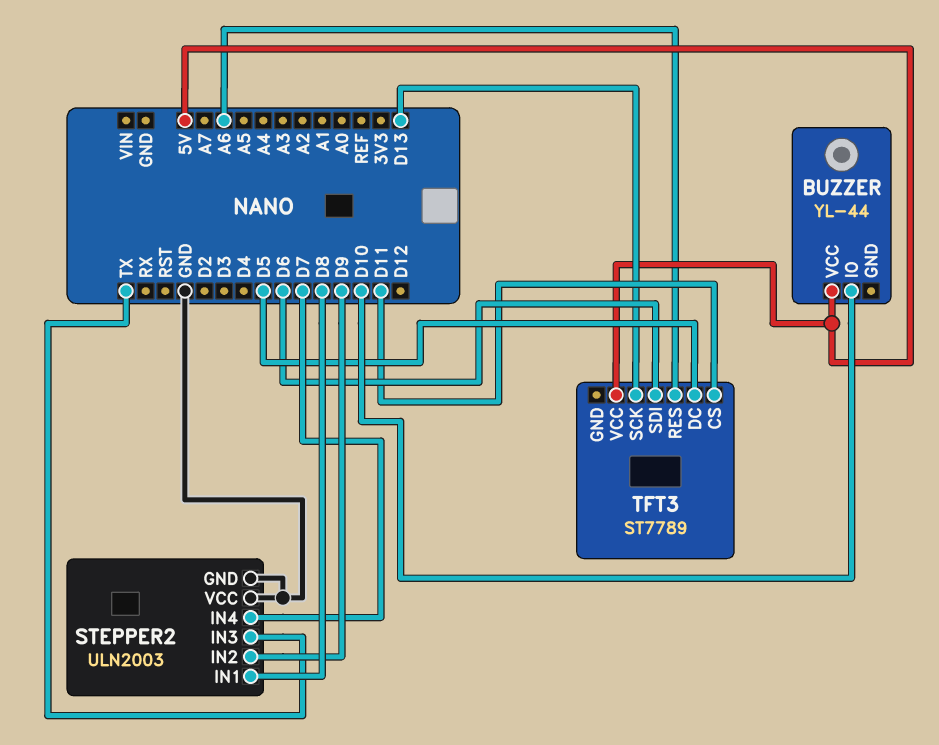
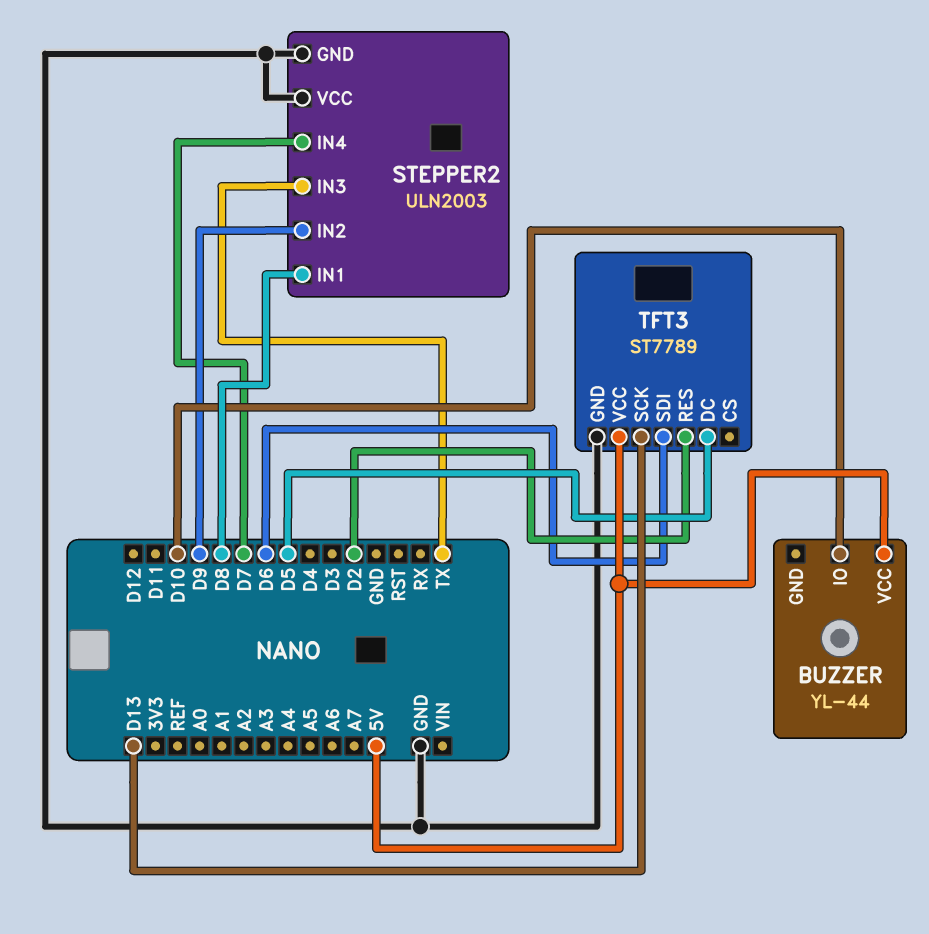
TFT3 pin CS: D11 -> none
TFT3 pin GND: none -> GND
TFT3 pin RES: A6 -> D2

